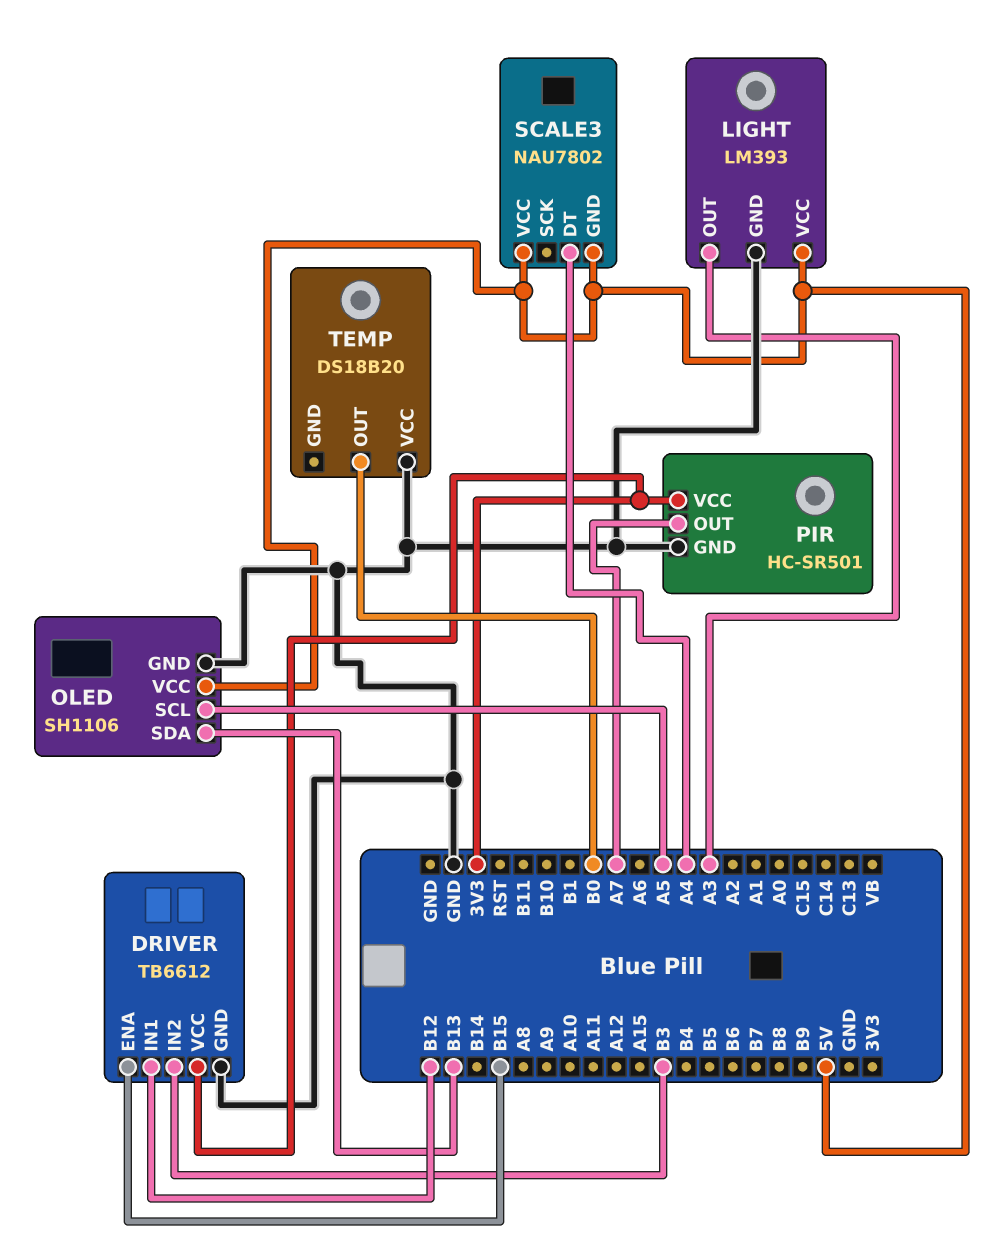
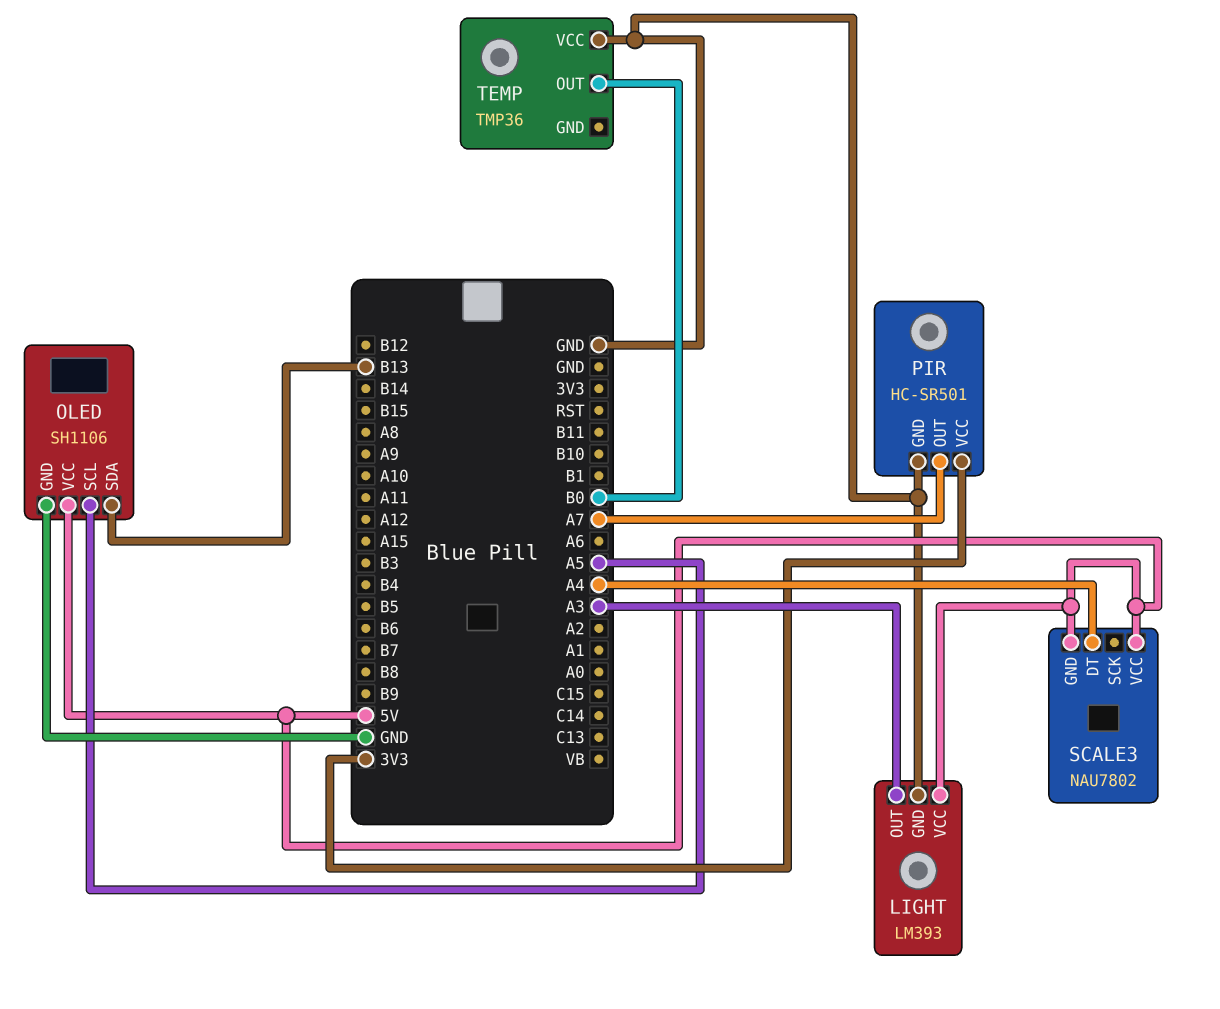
DRIVER: TB6612 -> none
DRIVER pin ENA: B15 -> none
DRIVER pin GND: GND -> none
DRIVER pin IN1: B12 -> none
DRIVER pin IN2: B3 -> none
DRIVER pin VCC: 3V3 -> none
TEMP: DS18B20 -> TMP36

